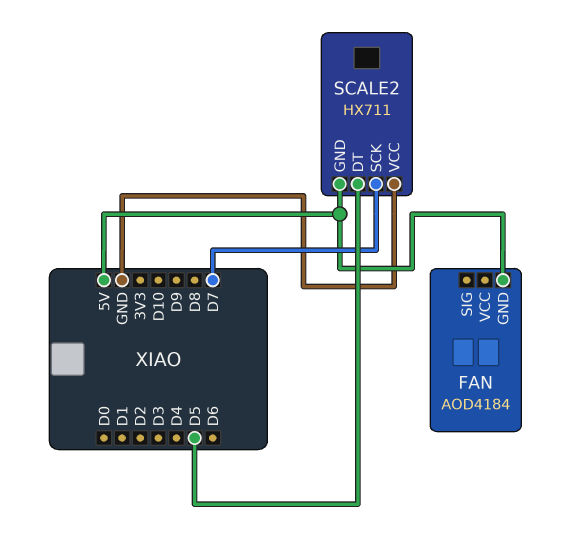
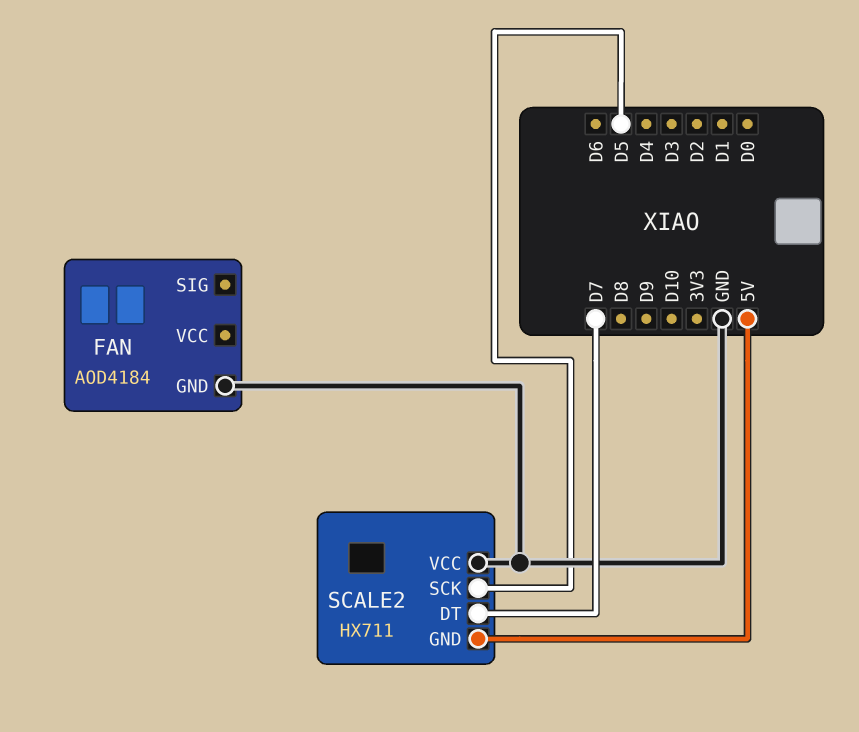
FAN pin GND: 5V -> GND
SCALE2 pin DT: D5 -> D7
SCALE2 pin SCK: D7 -> D5

